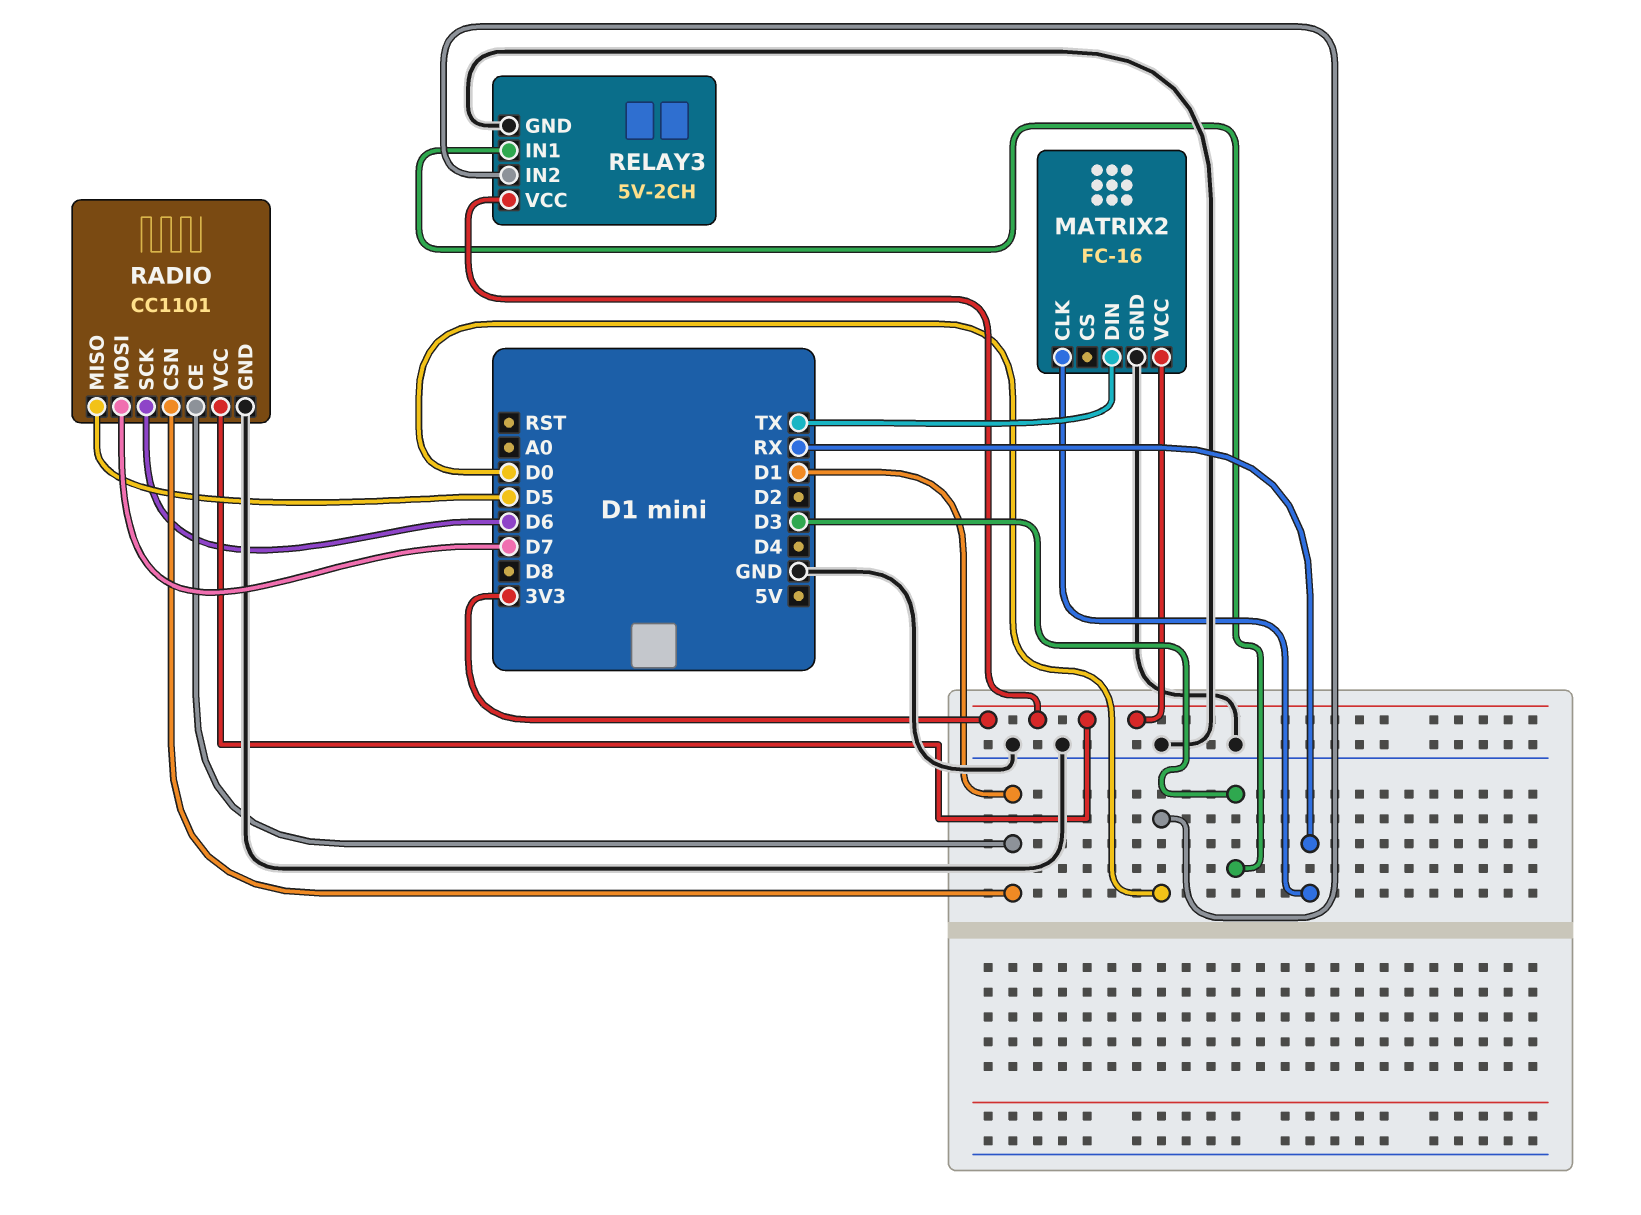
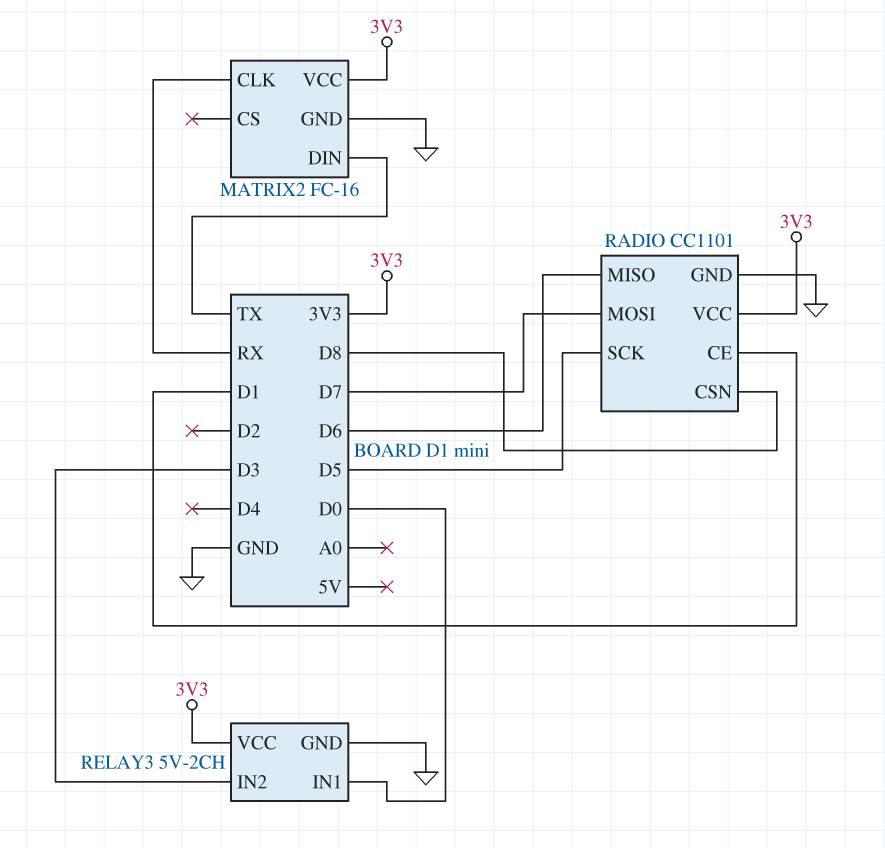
RADIO pin CSN: D1 -> D8
RADIO pin MISO: D5 -> D6
RADIO pin SCK: D6 -> D5
RELAY3 pin IN1: D3 -> D0
RELAY3 pin IN2: D0 -> D3

